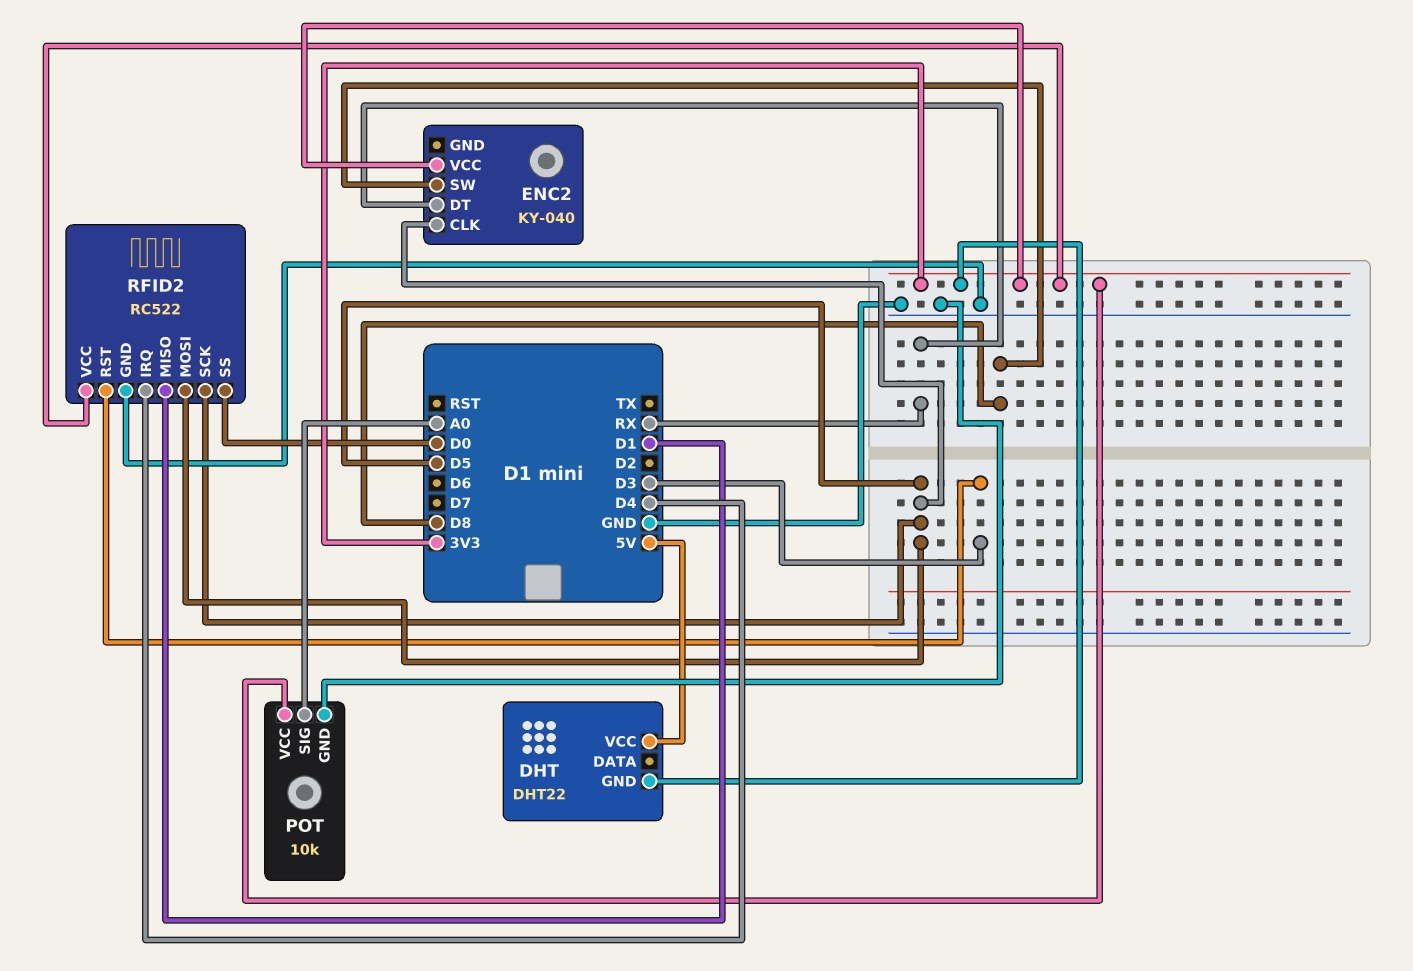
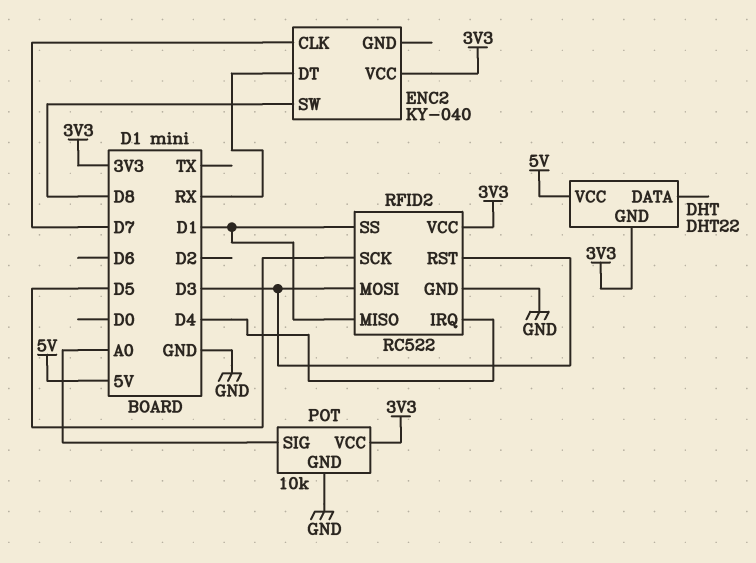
ENC2 pin CLK: D5 -> D7
RFID2 pin MOSI: D5 -> D3
RFID2 pin SS: D0 -> D1

